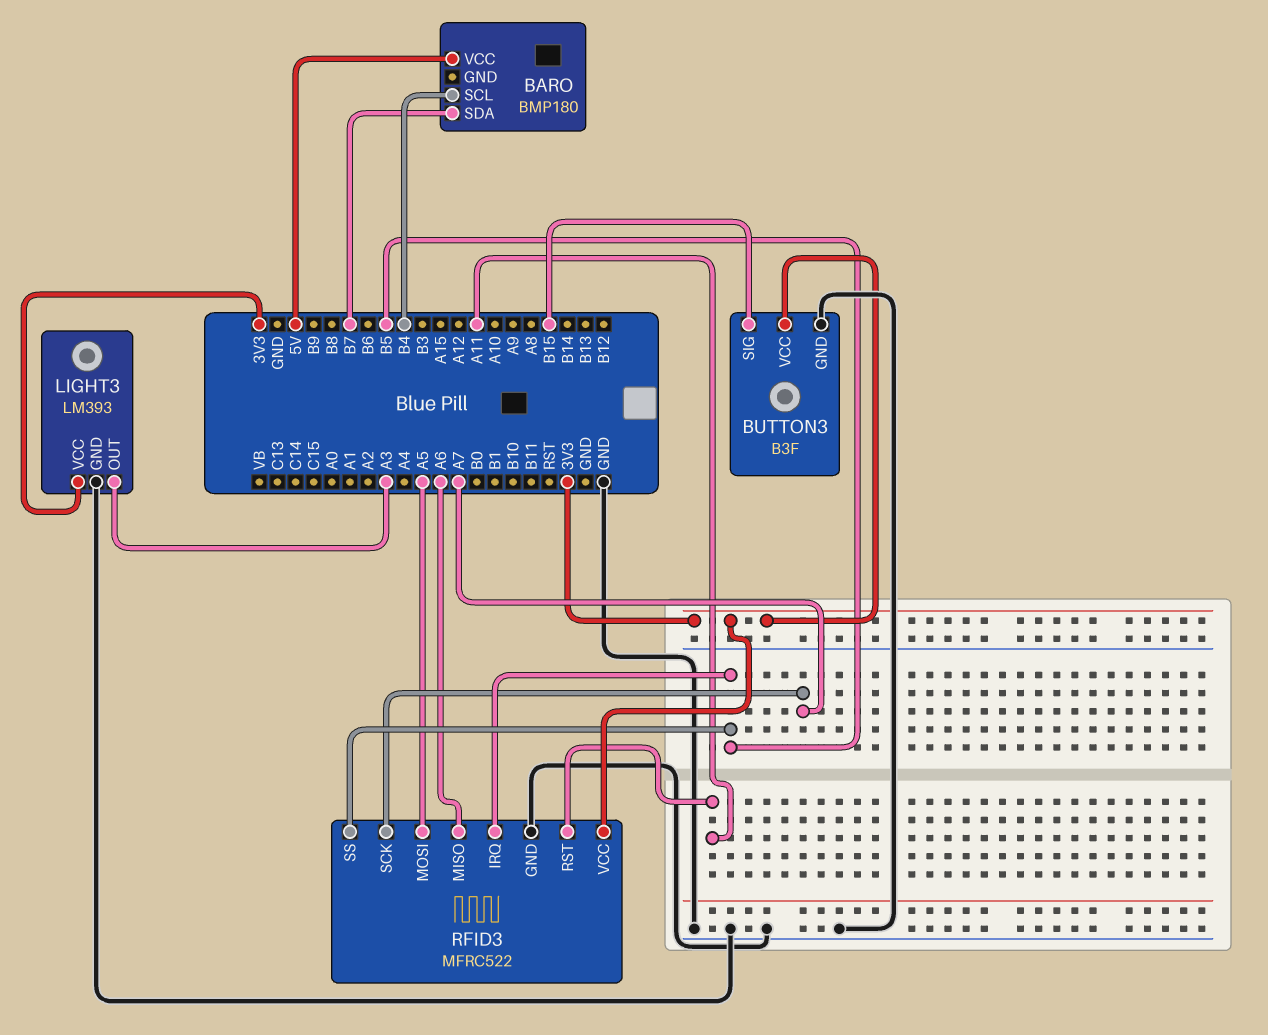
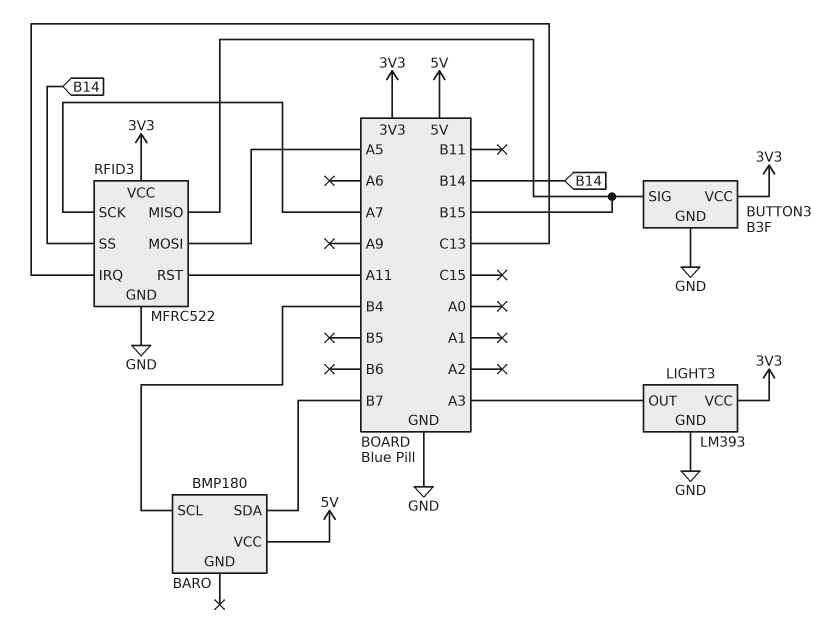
RFID3 pin IRQ: B5 -> C13
RFID3 pin MISO: A6 -> B15
RFID3 pin SS: B5 -> B14

